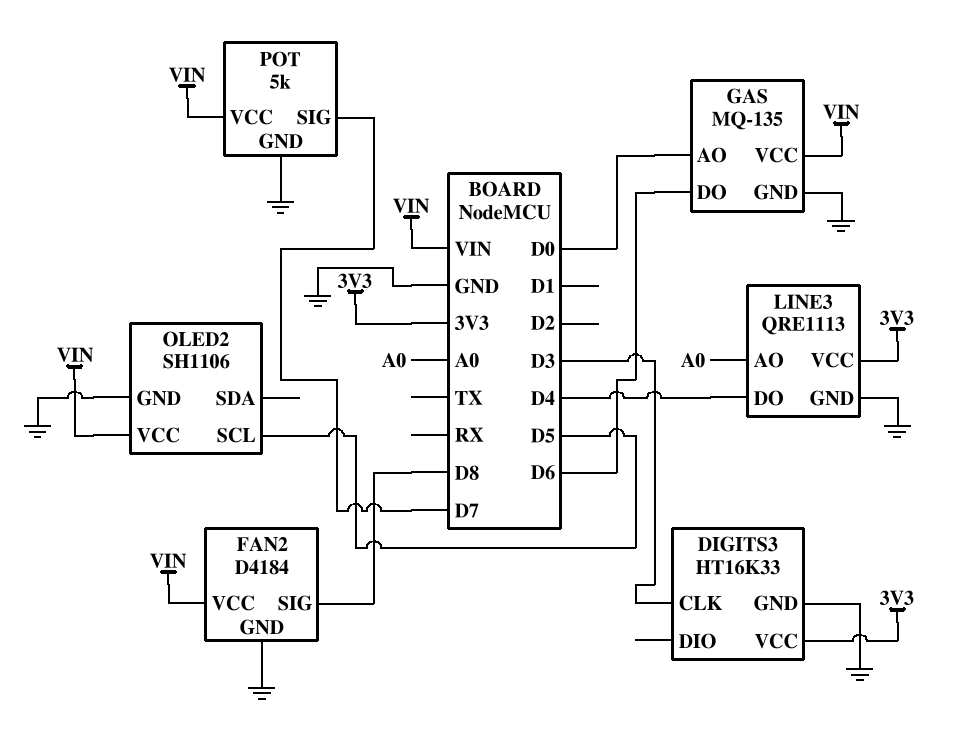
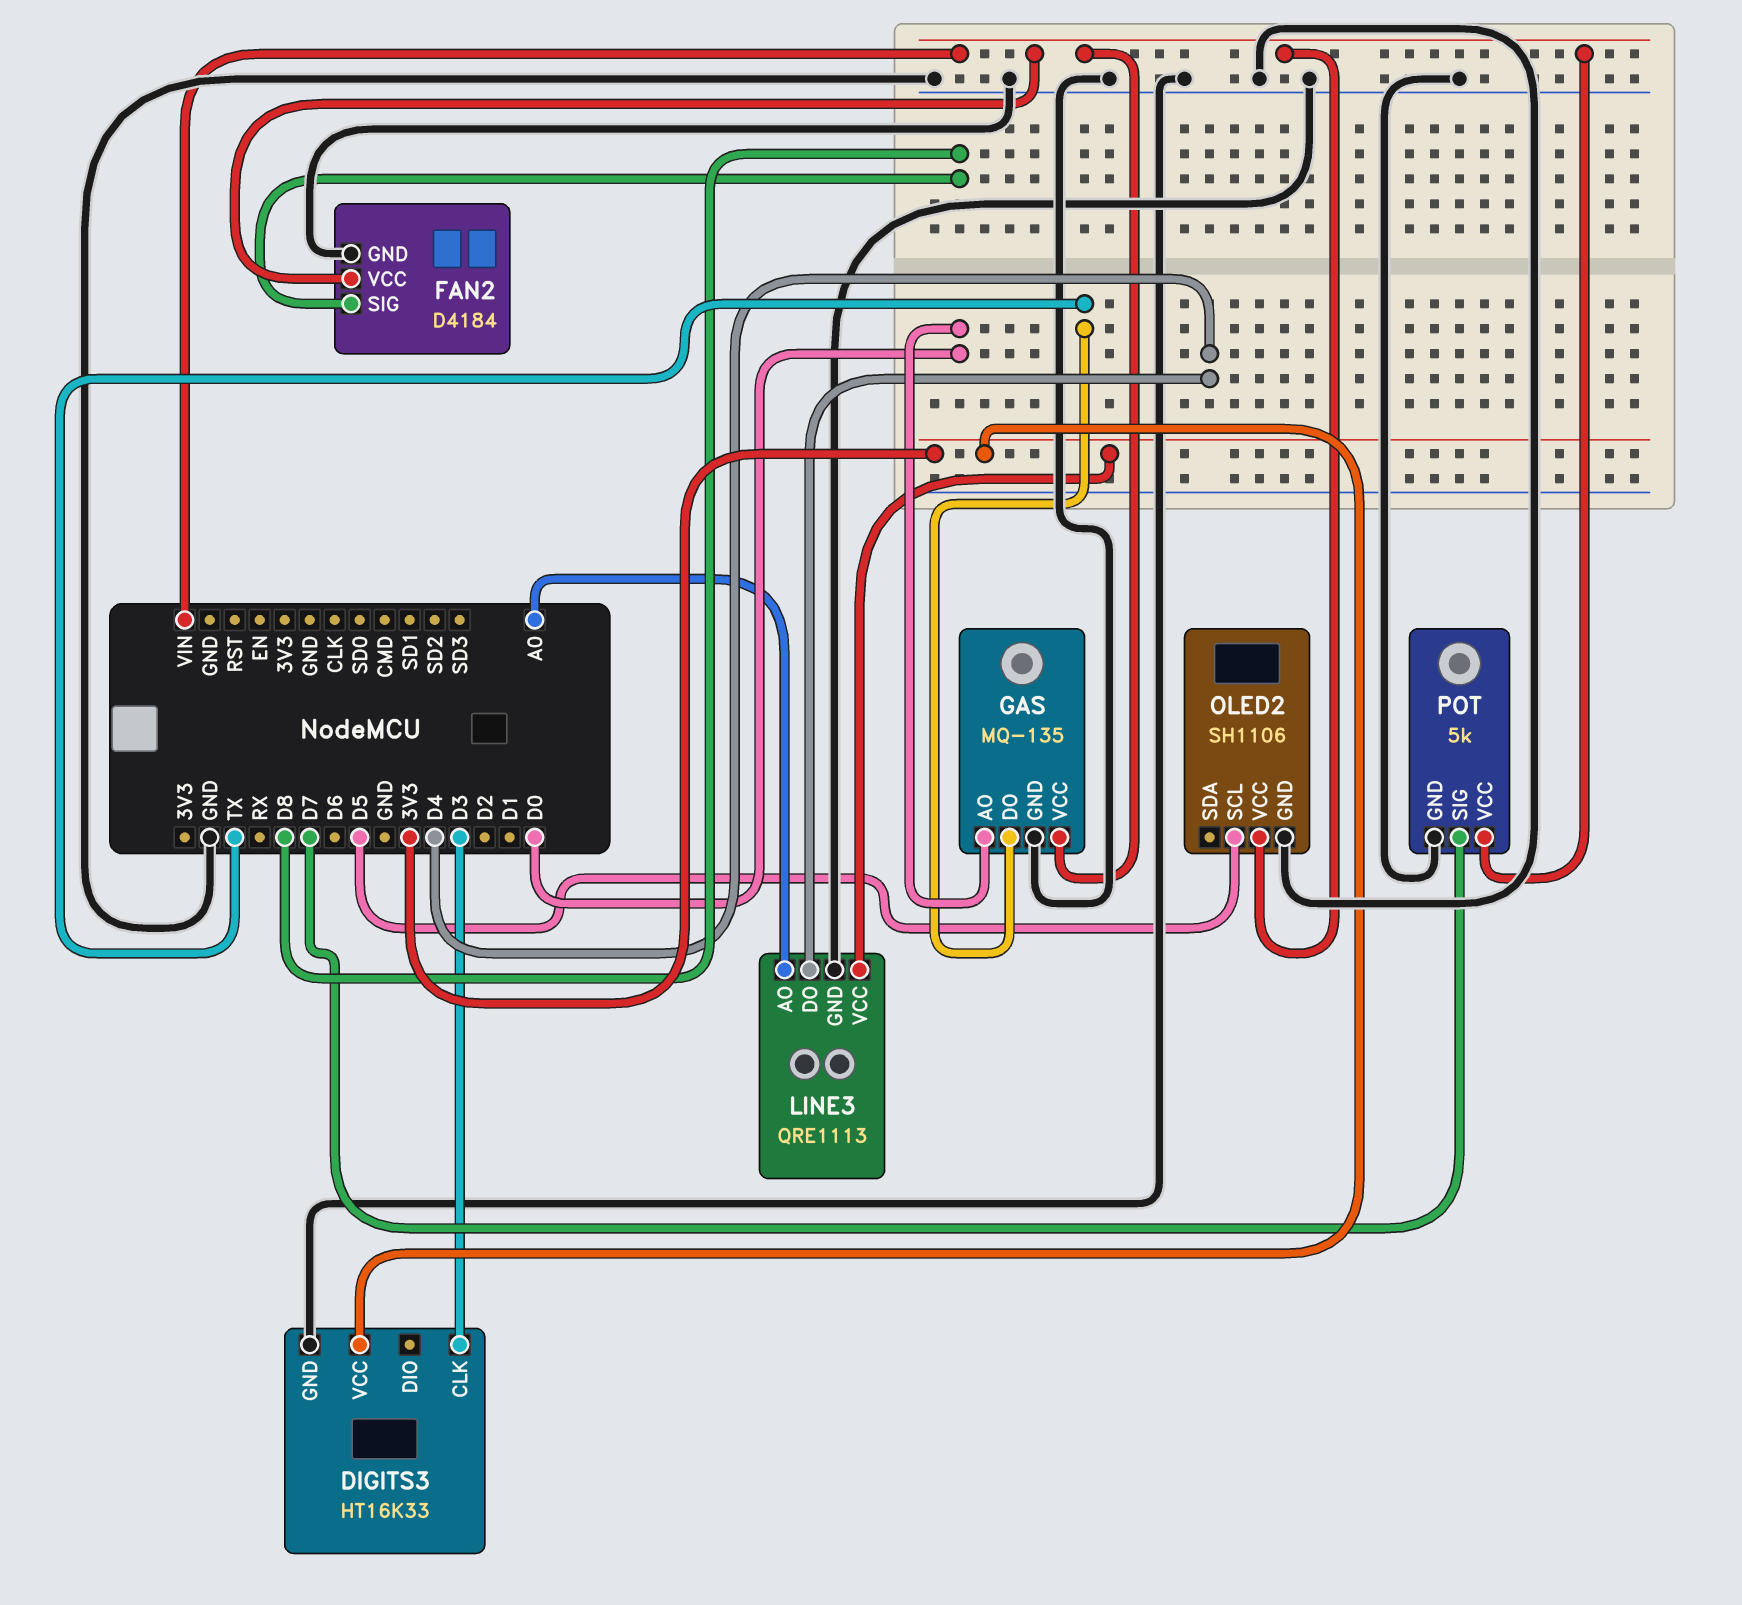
GAS pin DO: D6 -> TX

